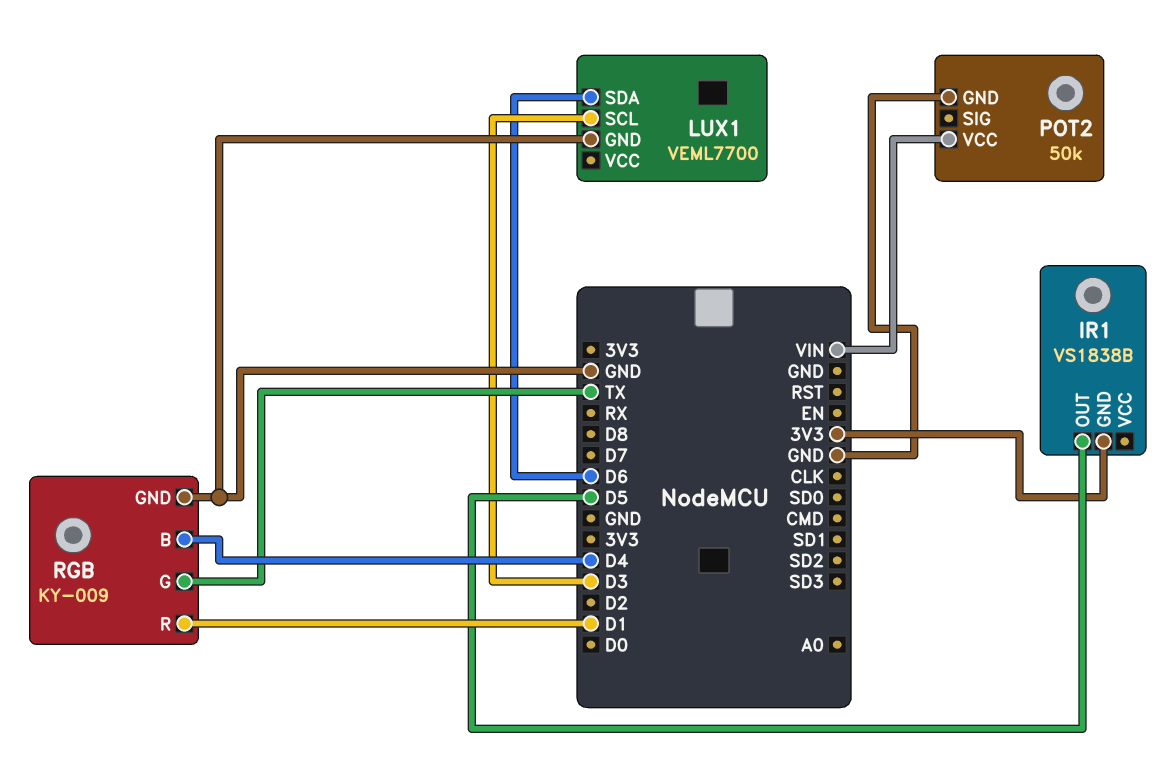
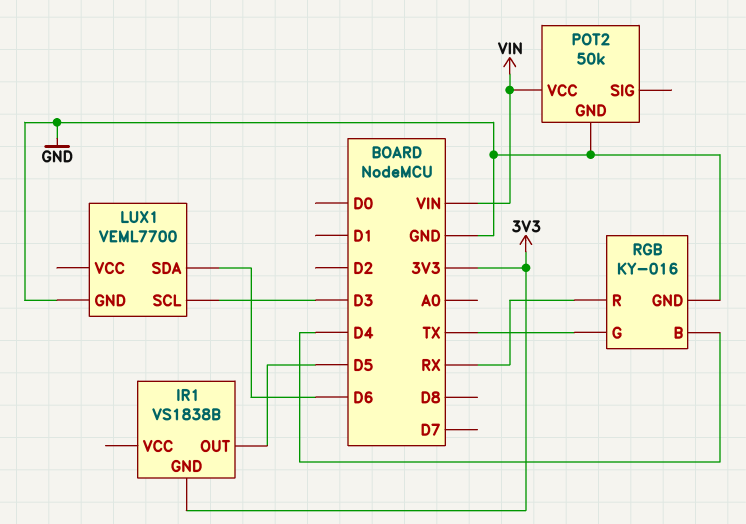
RGB: KY-009 -> KY-016
RGB pin R: D1 -> RX

